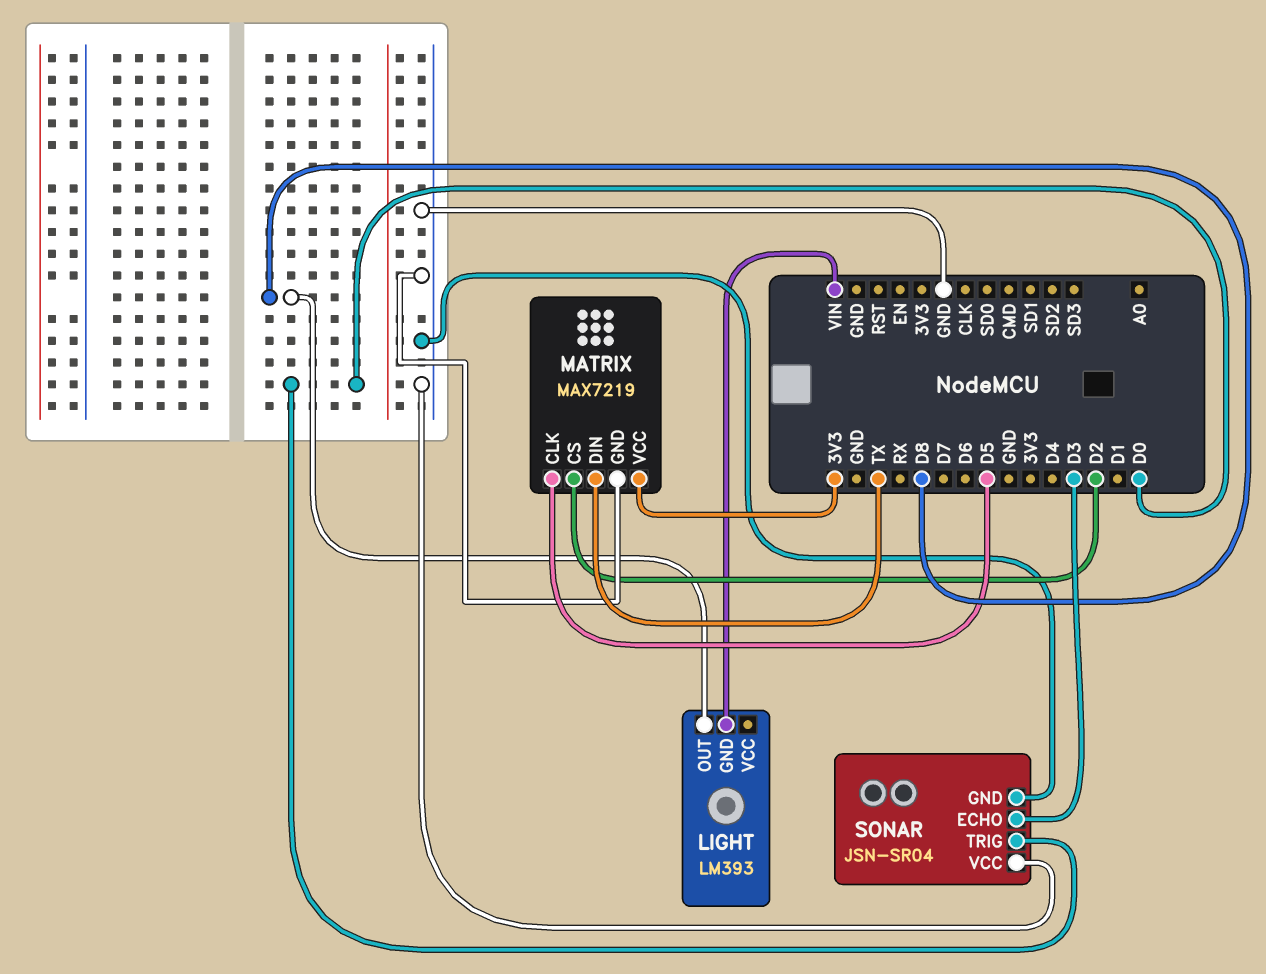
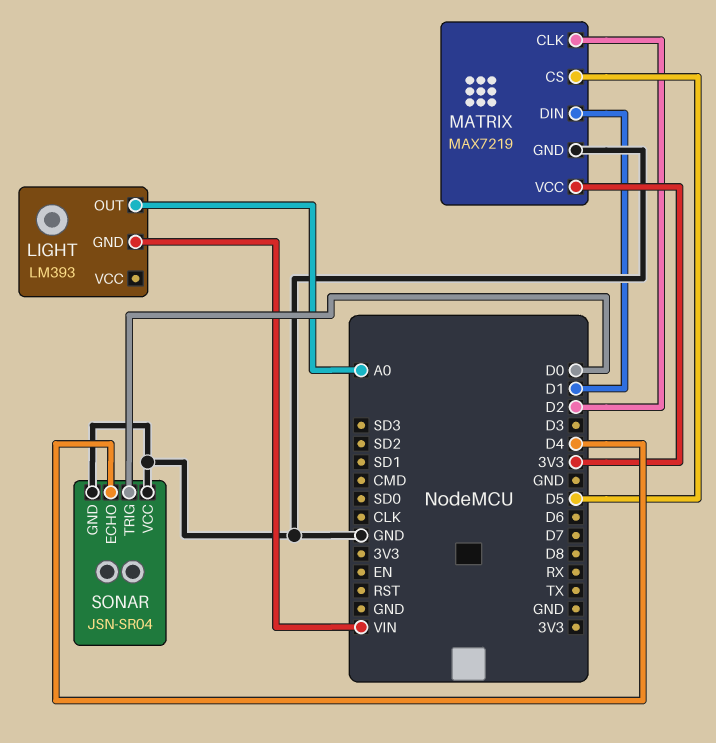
LIGHT pin OUT: D8 -> A0
MATRIX pin CLK: D5 -> D2
MATRIX pin CS: D2 -> D5
MATRIX pin DIN: TX -> D1
SONAR pin ECHO: D3 -> D4

